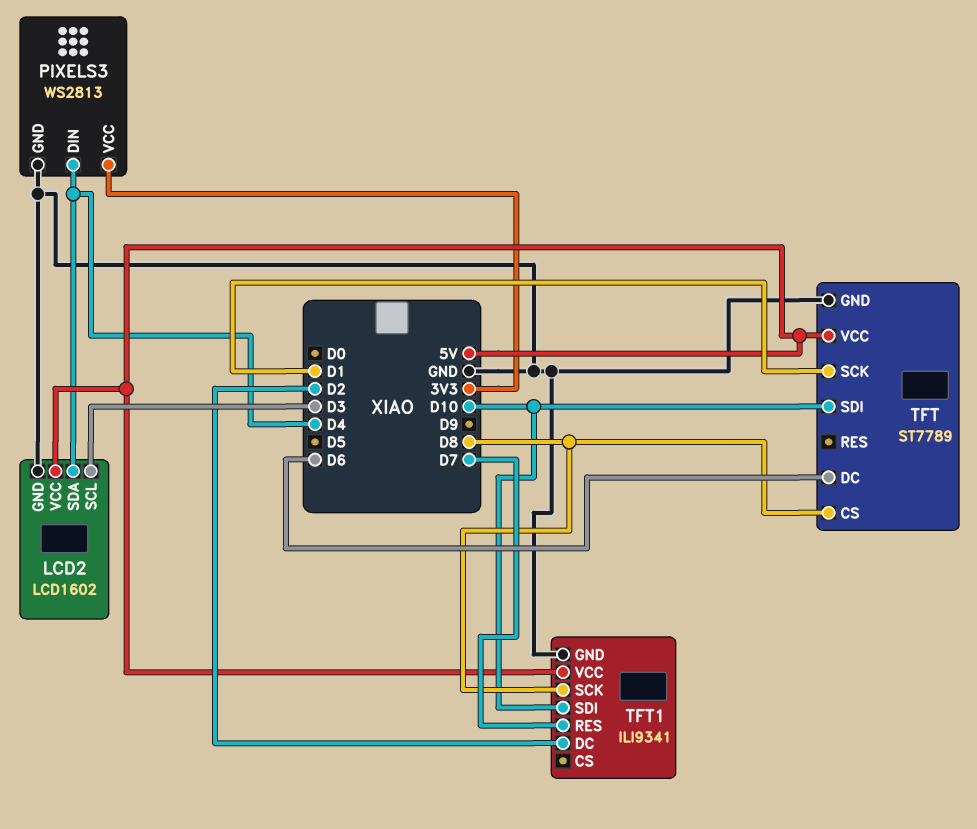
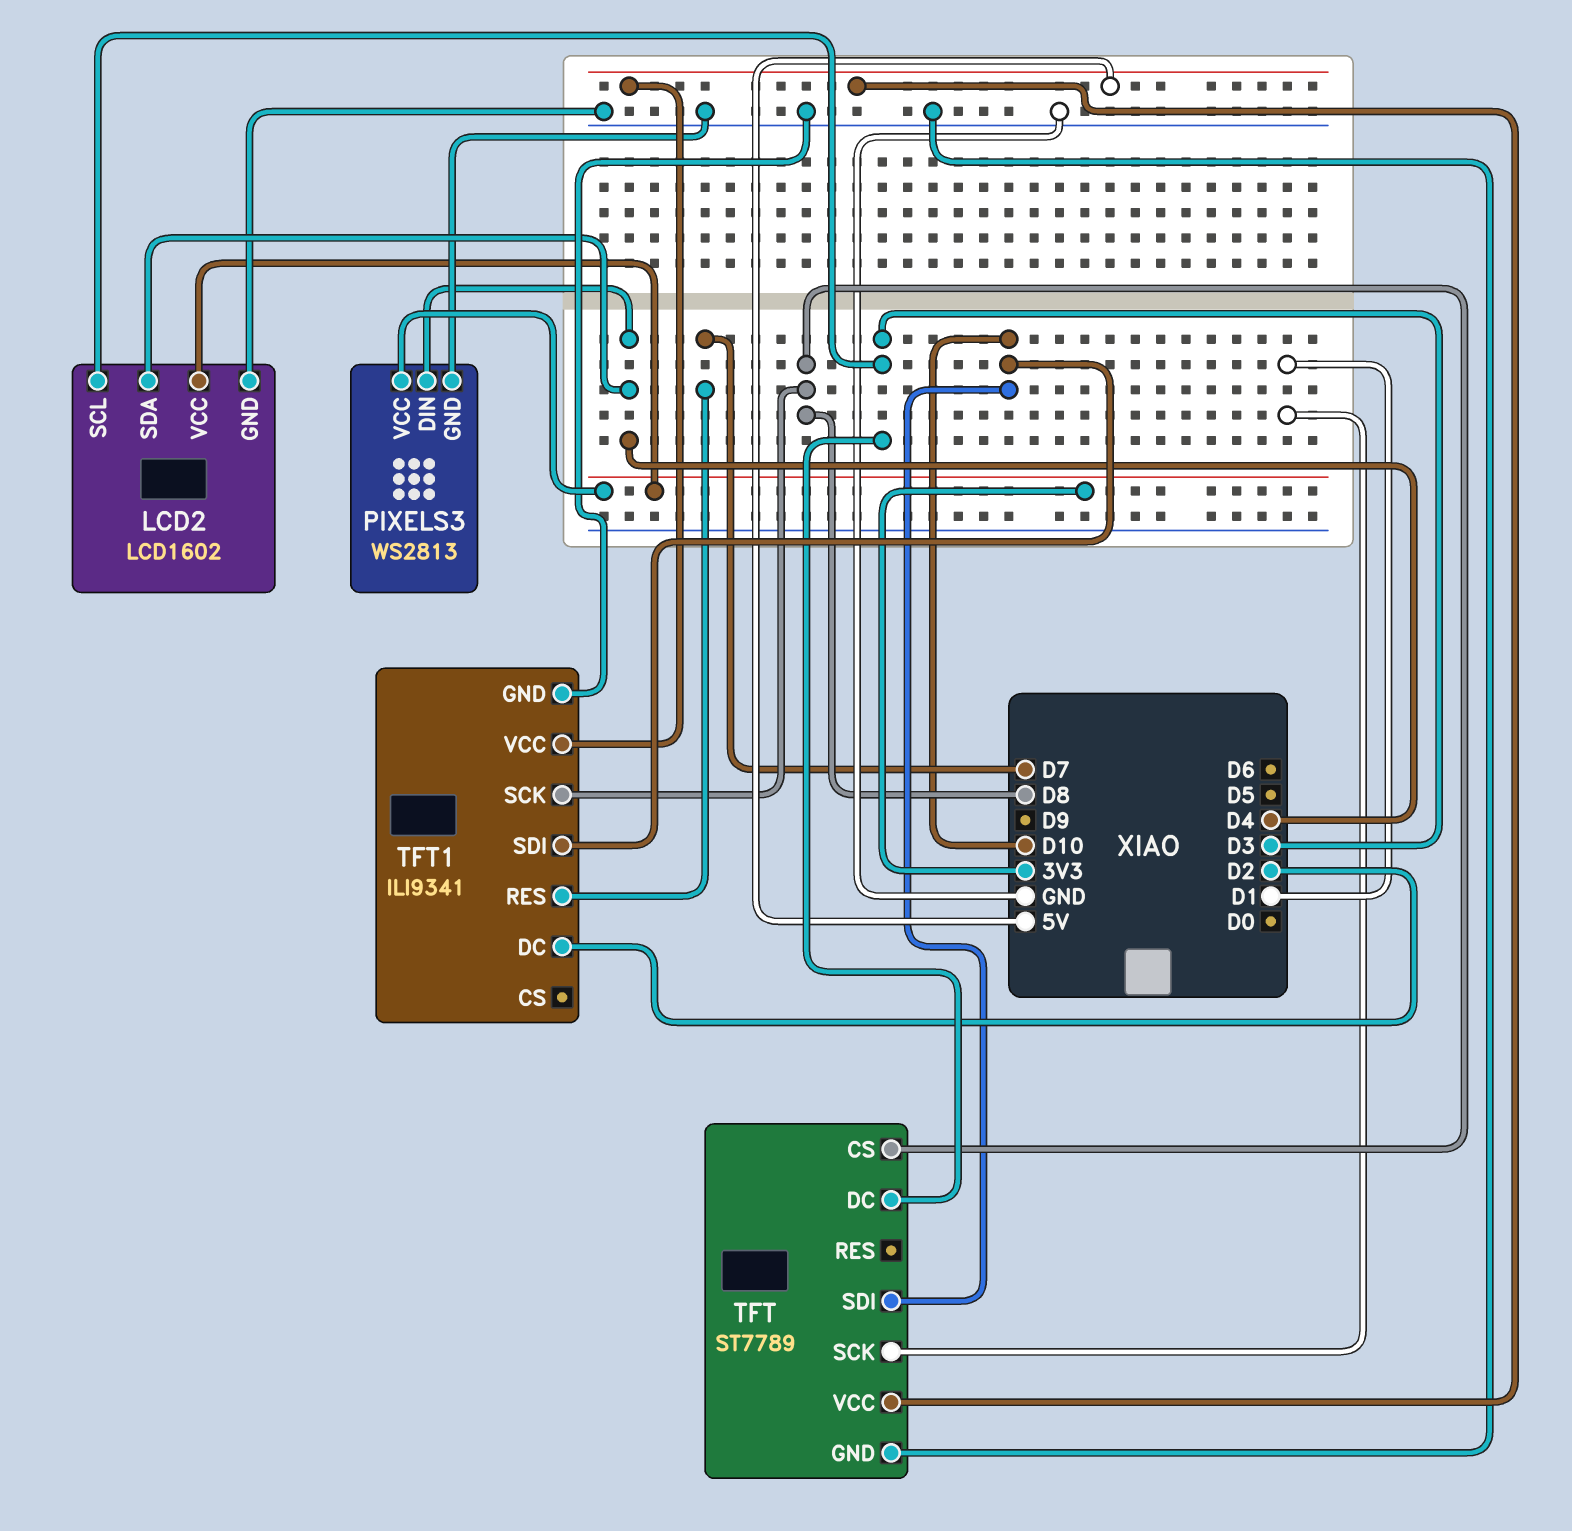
LCD2 pin VCC: 5V -> 3V3
TFT pin DC: D6 -> D3

